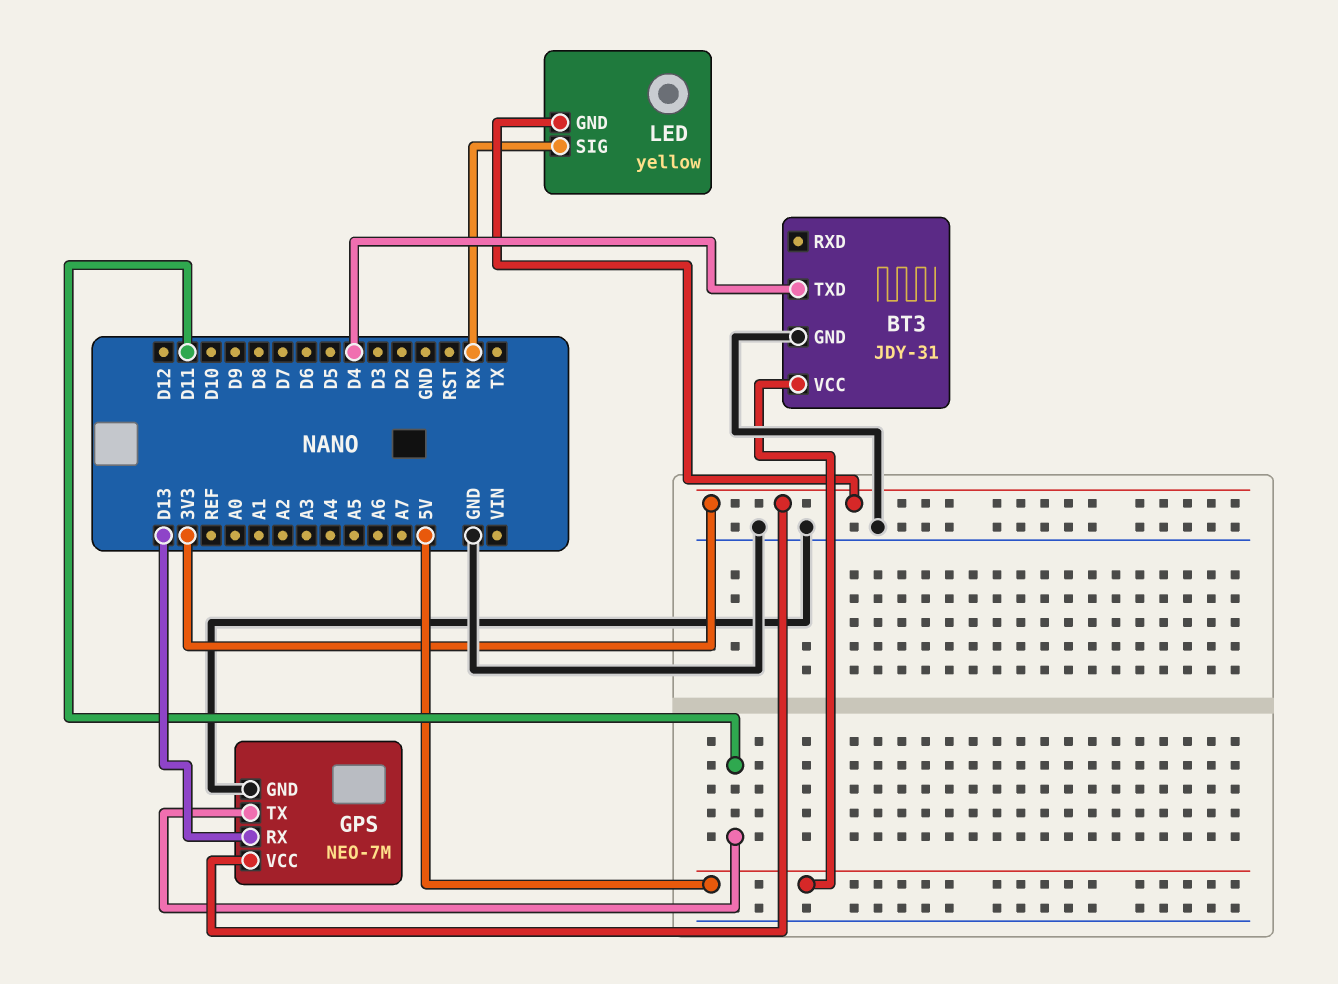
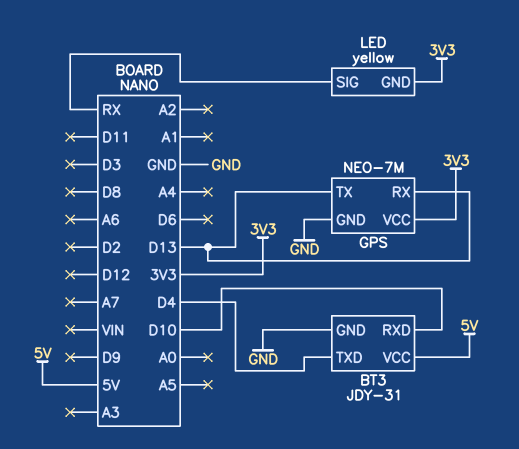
BT3 pin RXD: none -> D10
GPS pin TX: D11 -> D13

